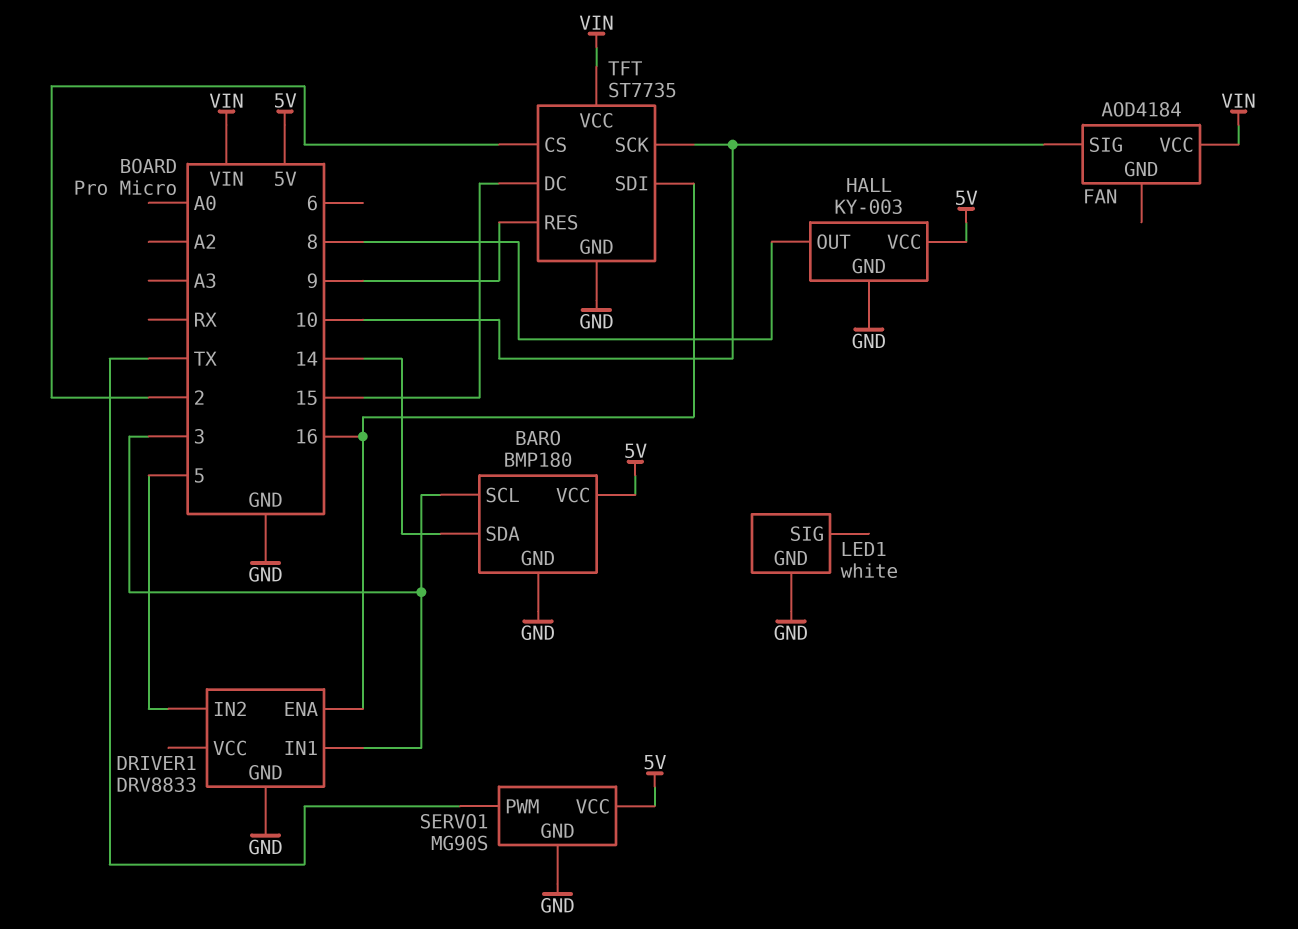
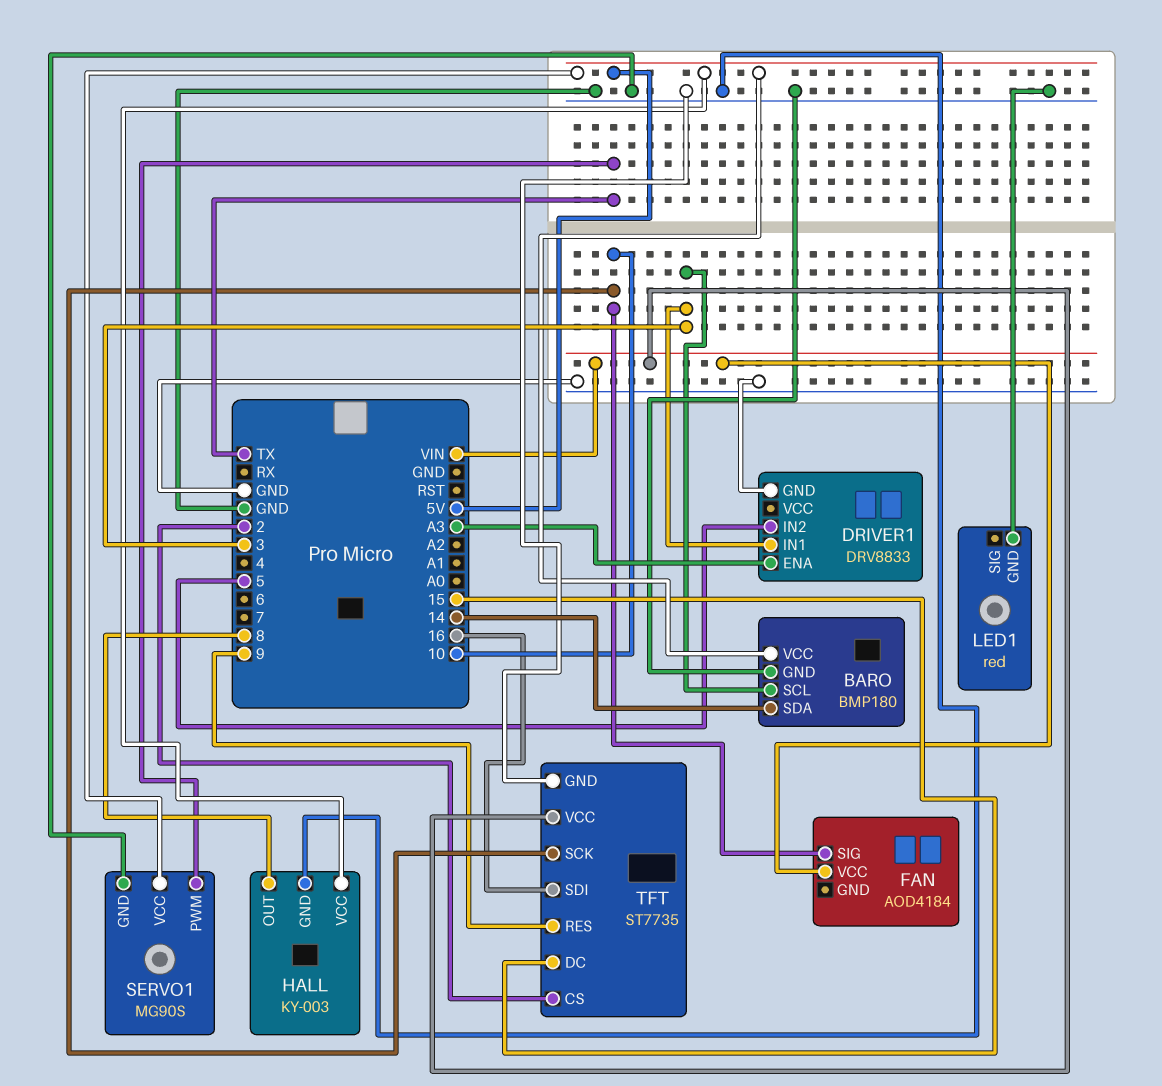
DRIVER1 pin ENA: 16 -> A3
LED1: white -> red

